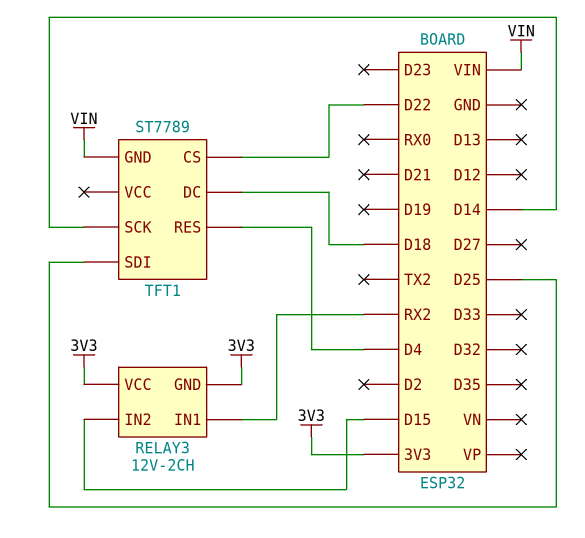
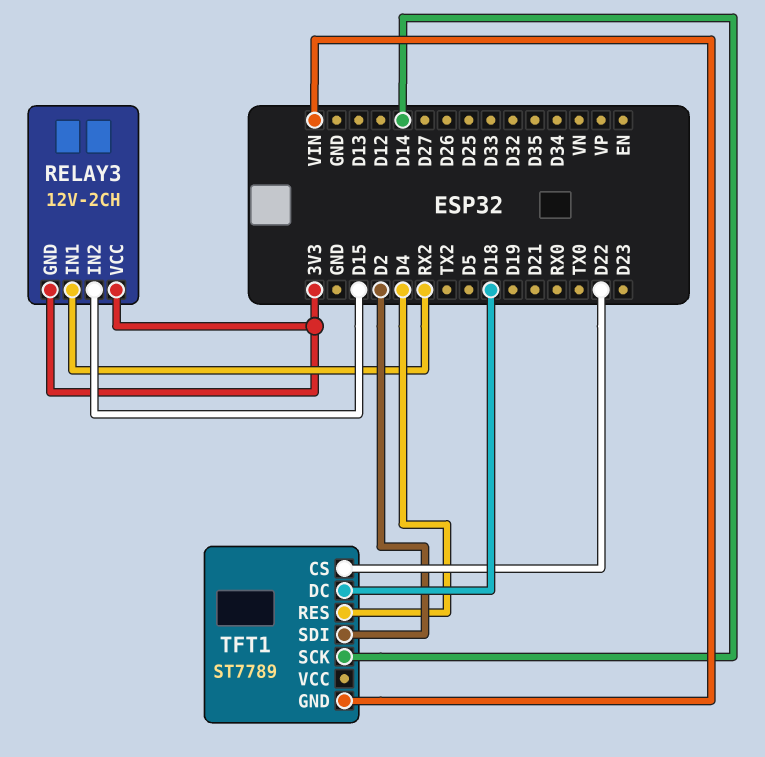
TFT1 pin SDI: D25 -> D2

